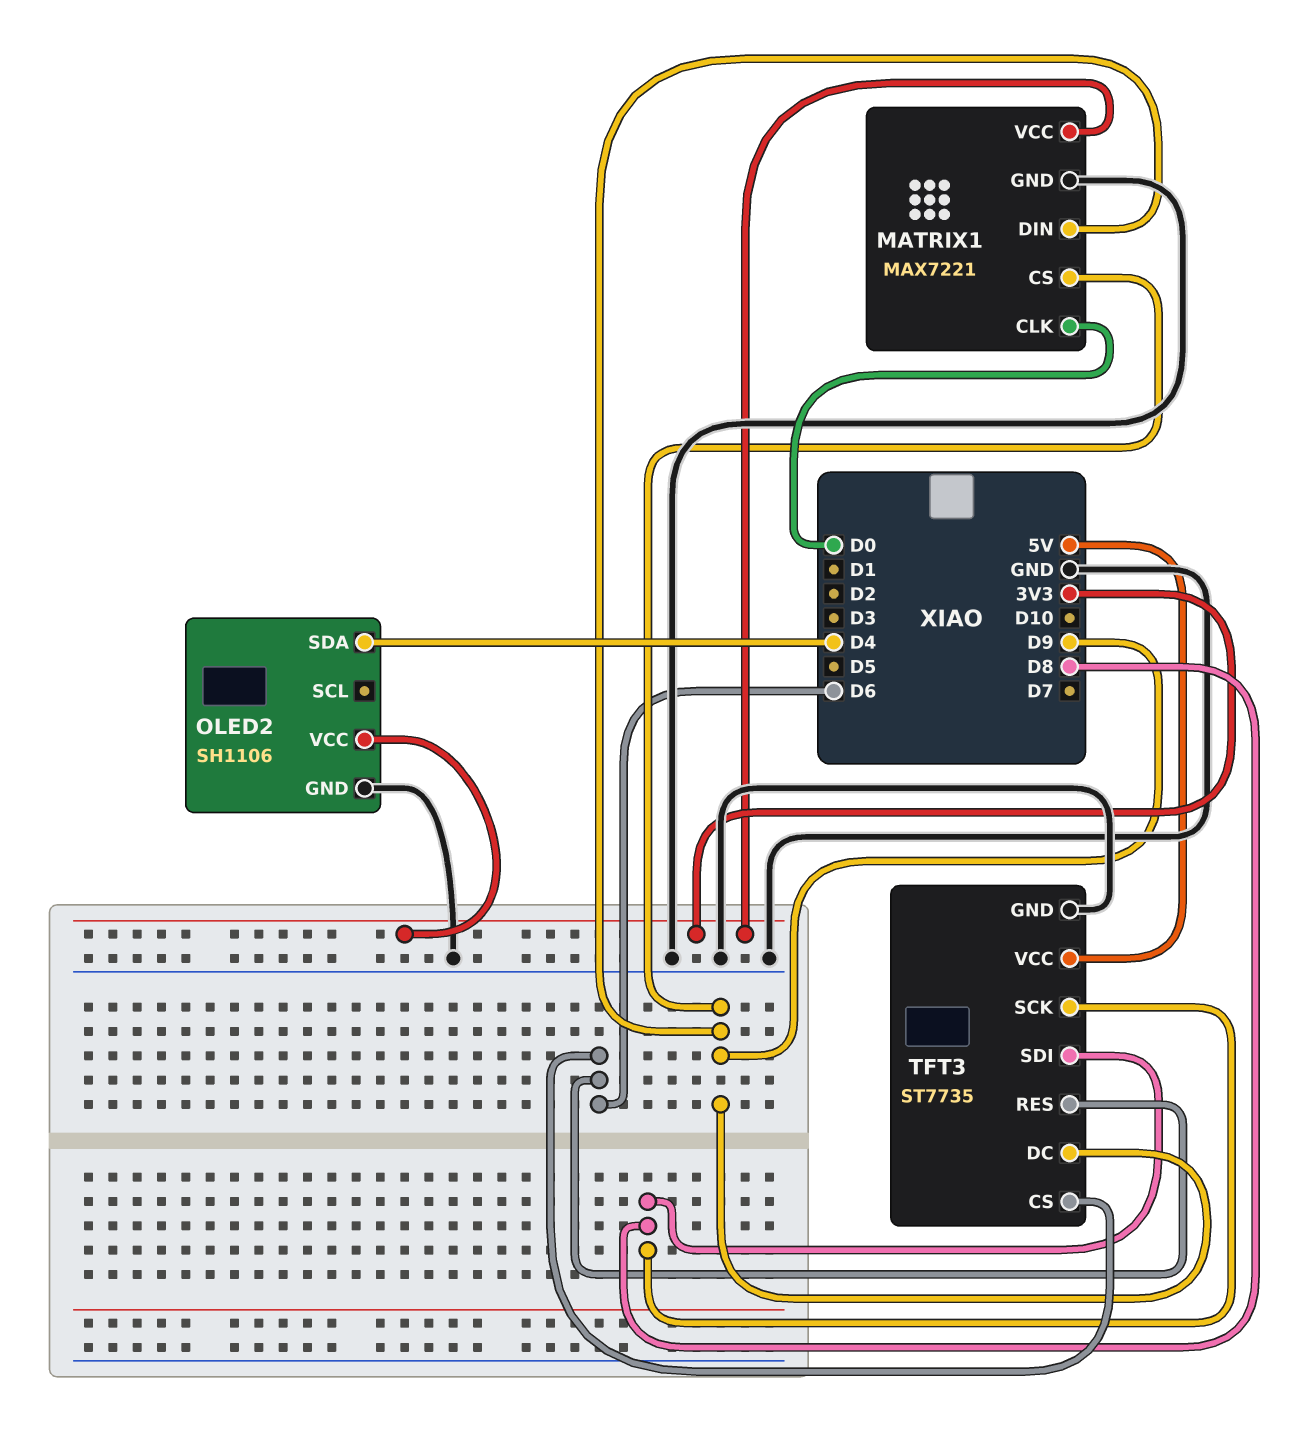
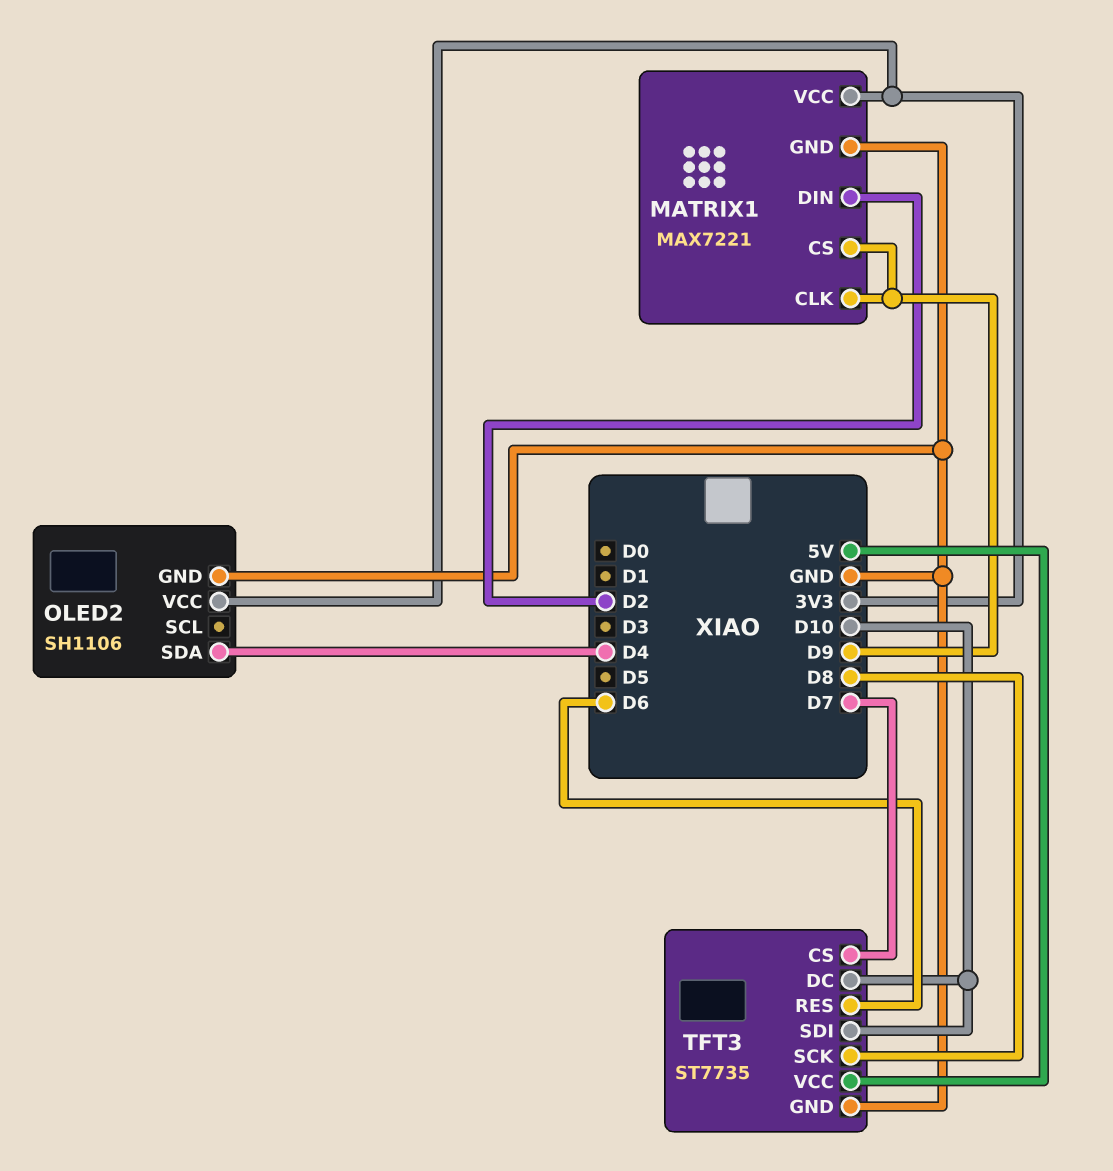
MATRIX1 pin CLK: D0 -> D9
MATRIX1 pin DIN: D9 -> D2
TFT3 pin CS: D6 -> D7
TFT3 pin DC: D9 -> D10
TFT3 pin SDI: D8 -> D10

